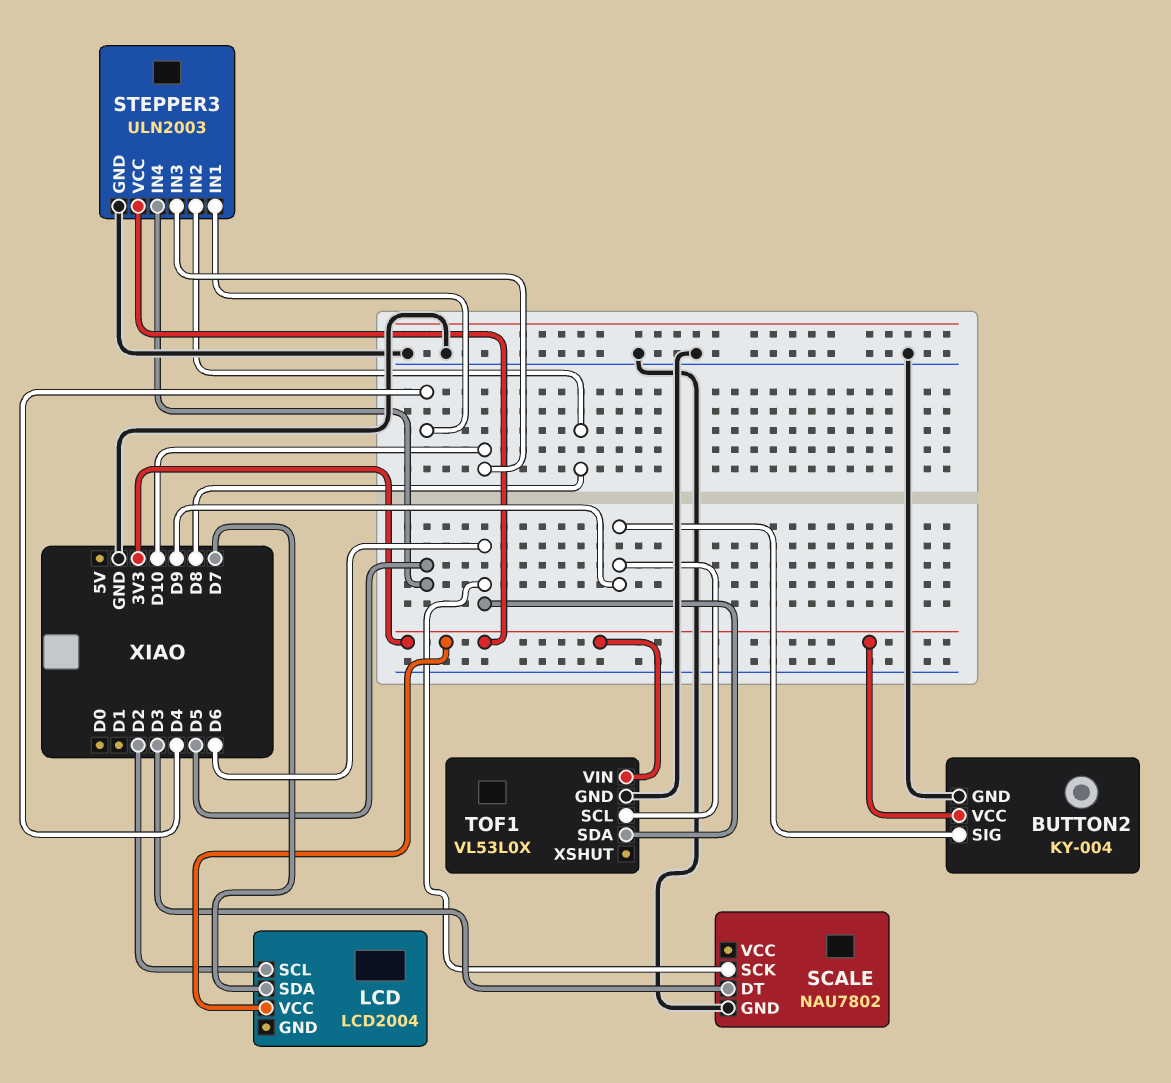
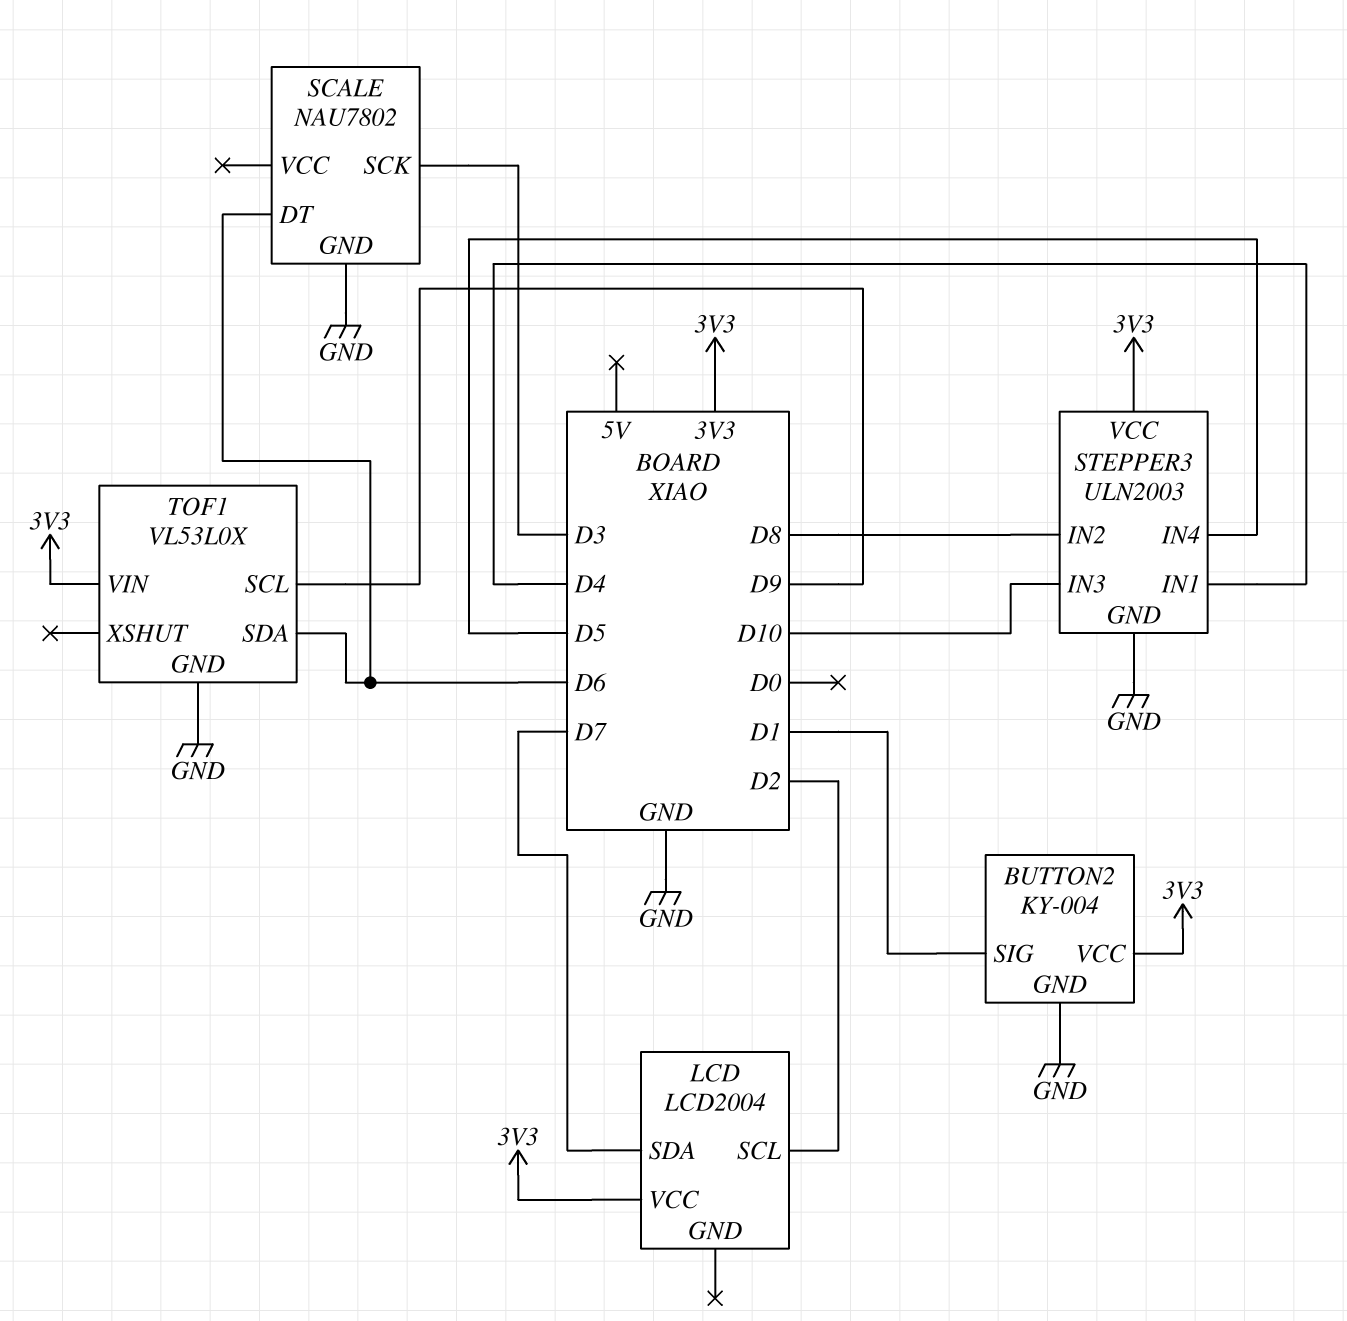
BUTTON2 pin SIG: D9 -> D1
SCALE pin DT: D3 -> D6
SCALE pin SCK: D6 -> D3

